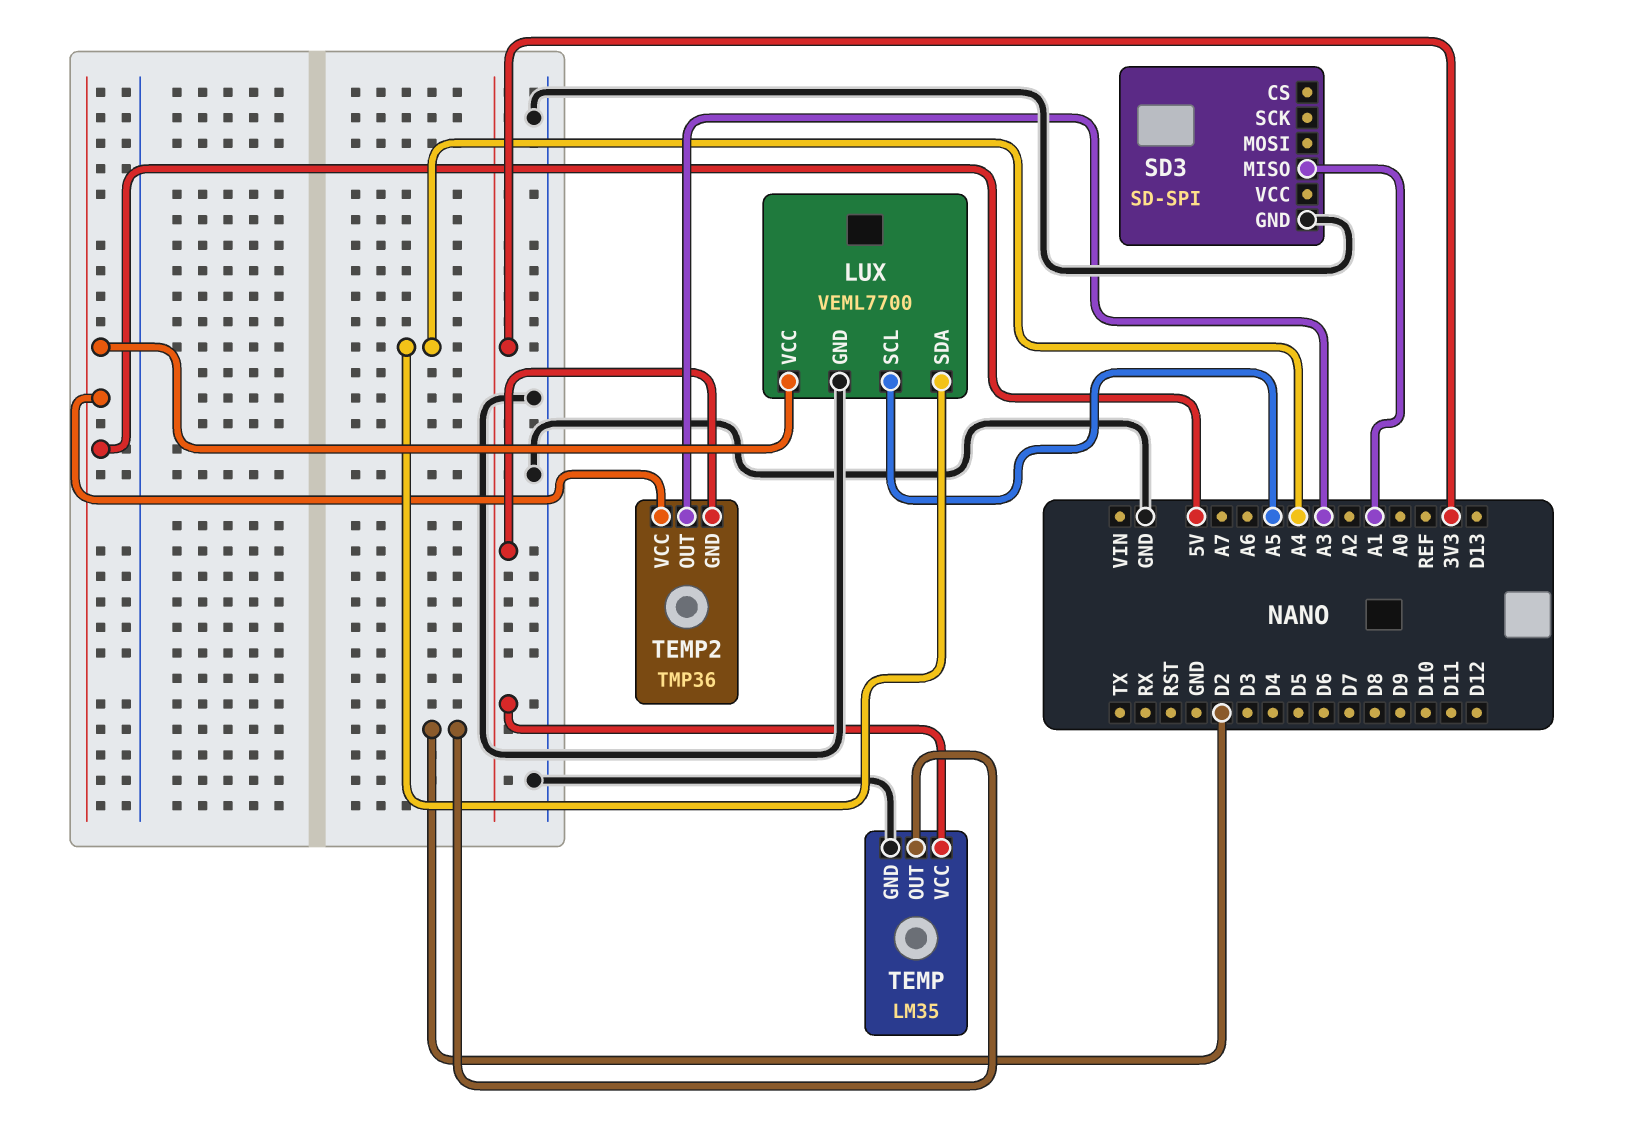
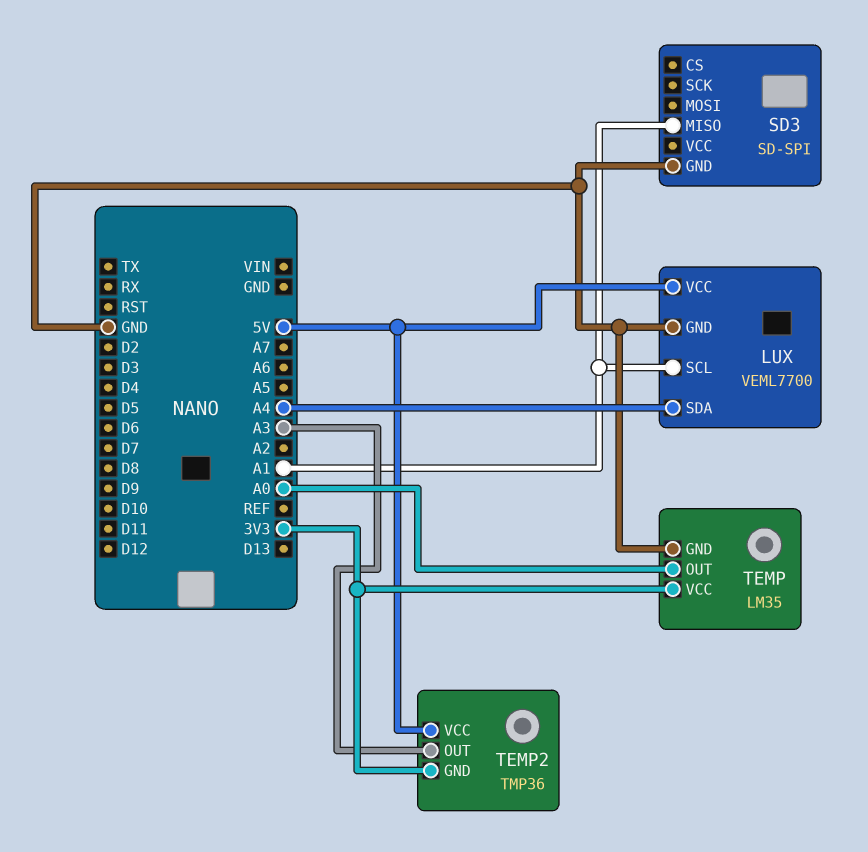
LUX pin SCL: A5 -> A1
TEMP pin OUT: D2 -> A0

